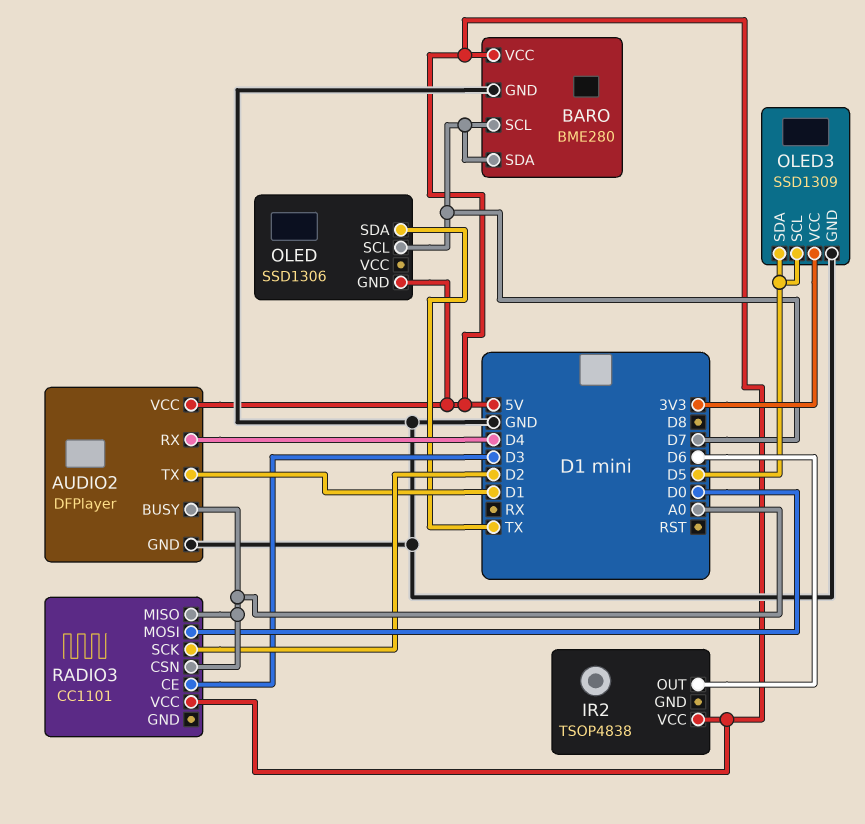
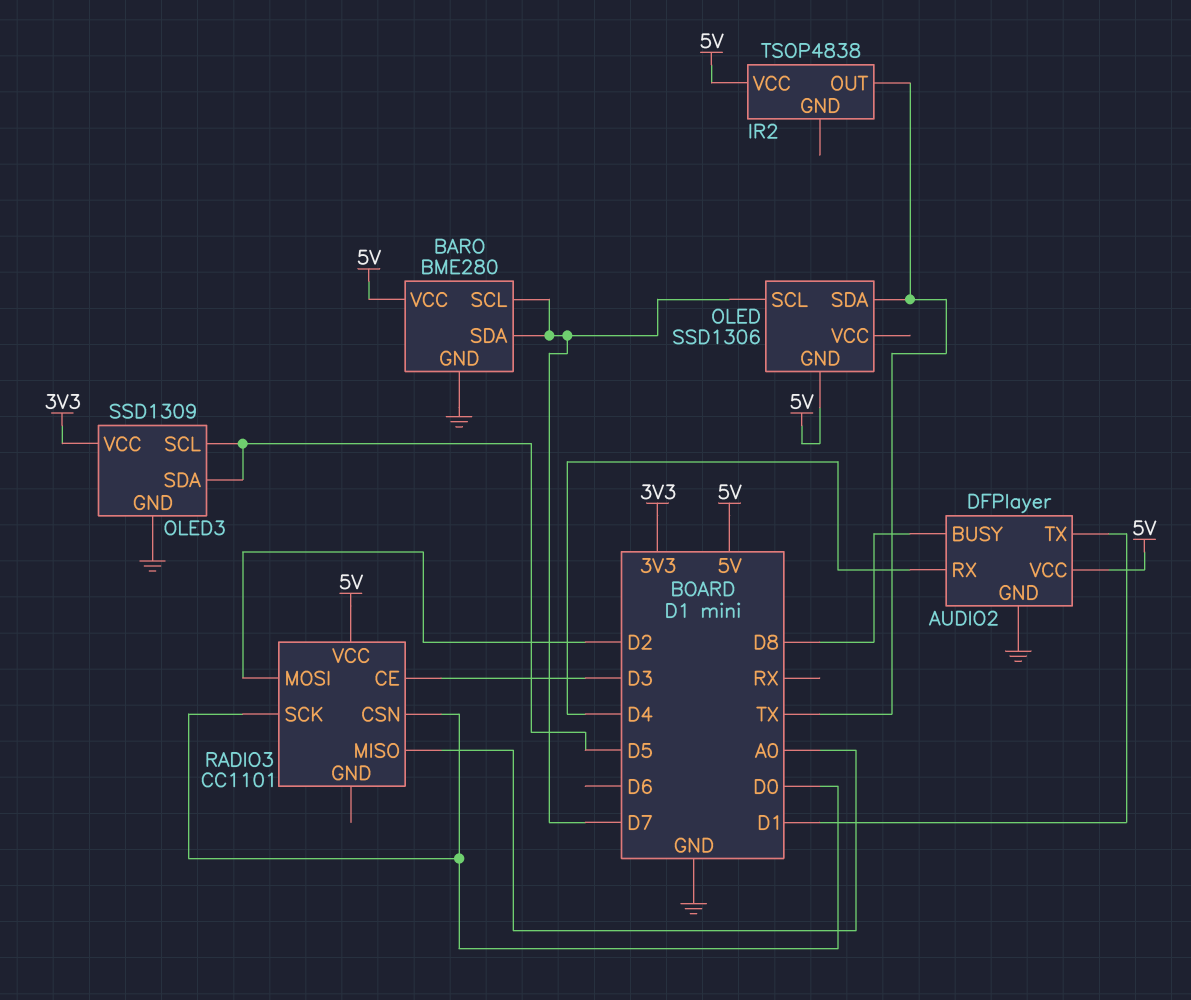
AUDIO2 pin BUSY: A0 -> D8
IR2 pin OUT: D6 -> TX
RADIO3 pin CSN: A0 -> D0
RADIO3 pin MOSI: D0 -> D2
RADIO3 pin SCK: D2 -> D0

